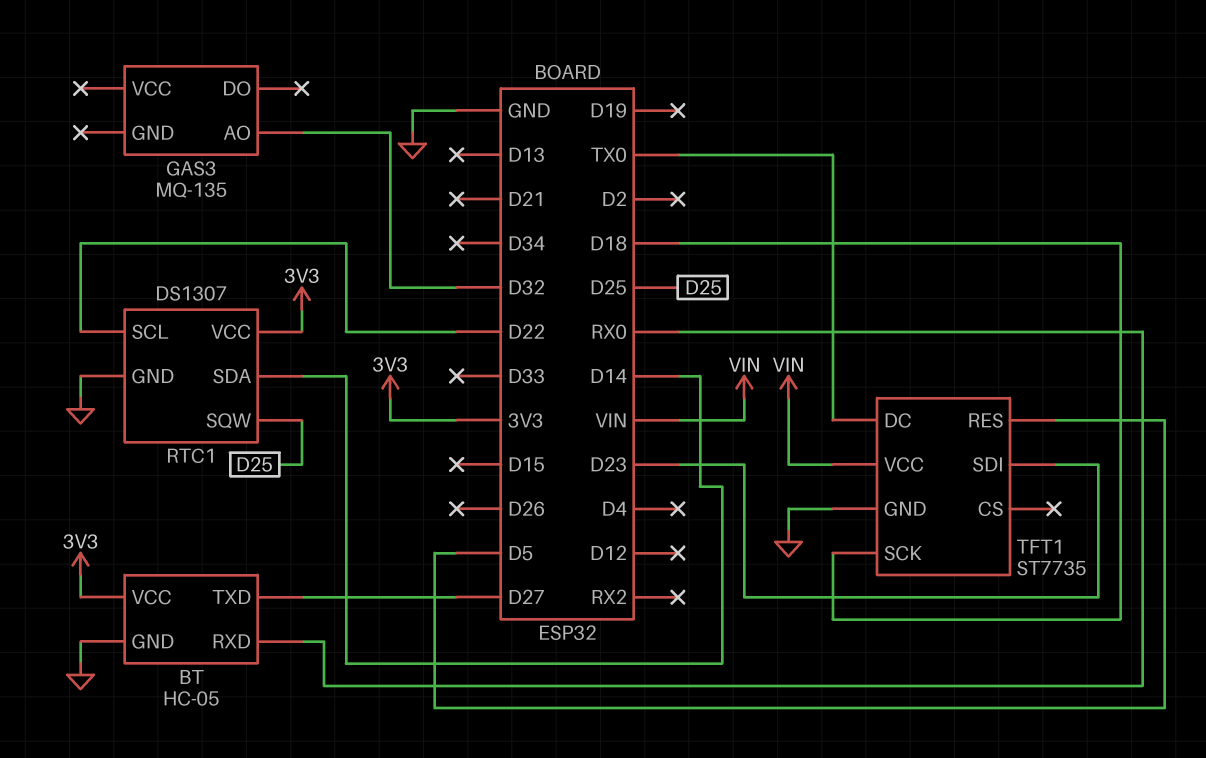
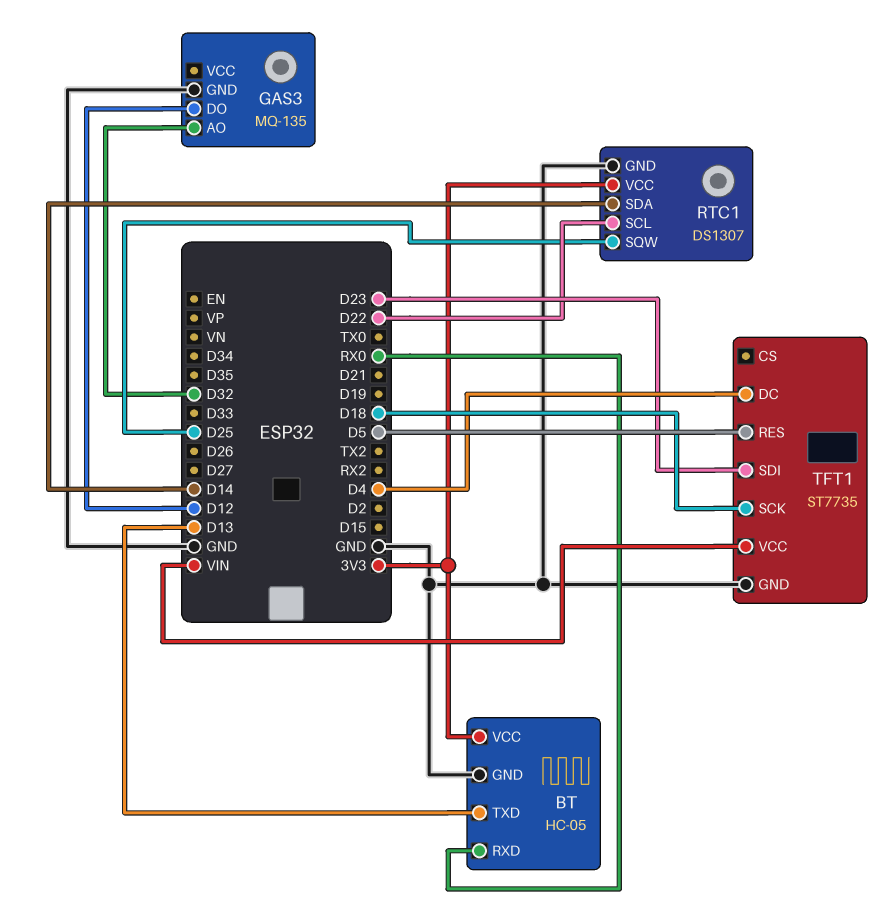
BT pin TXD: D27 -> D13
GAS3 pin DO: none -> D12
GAS3 pin GND: none -> GND
TFT1 pin DC: TX0 -> D4

